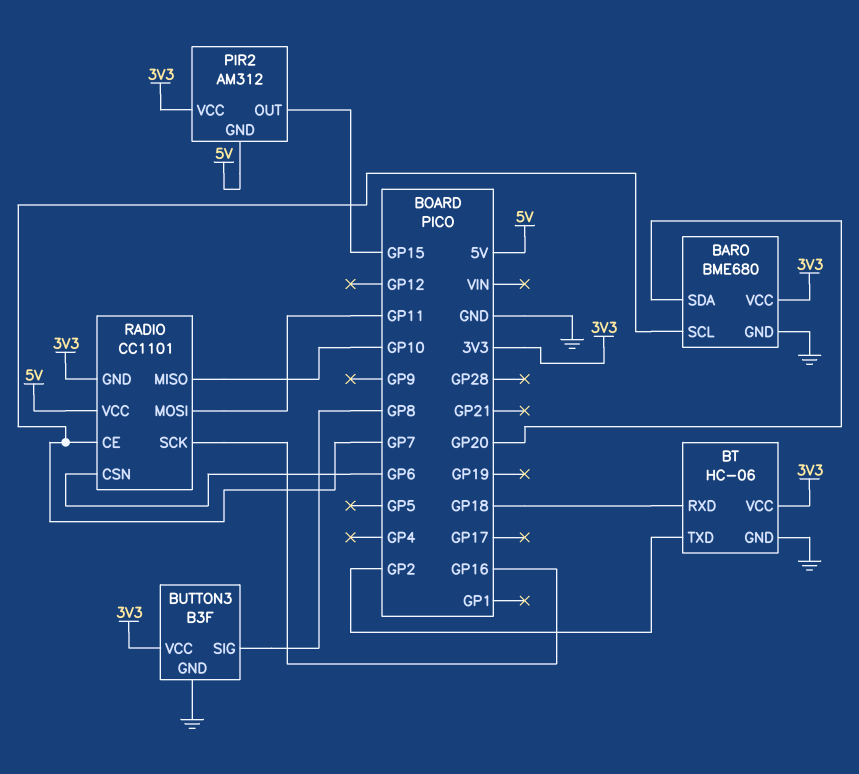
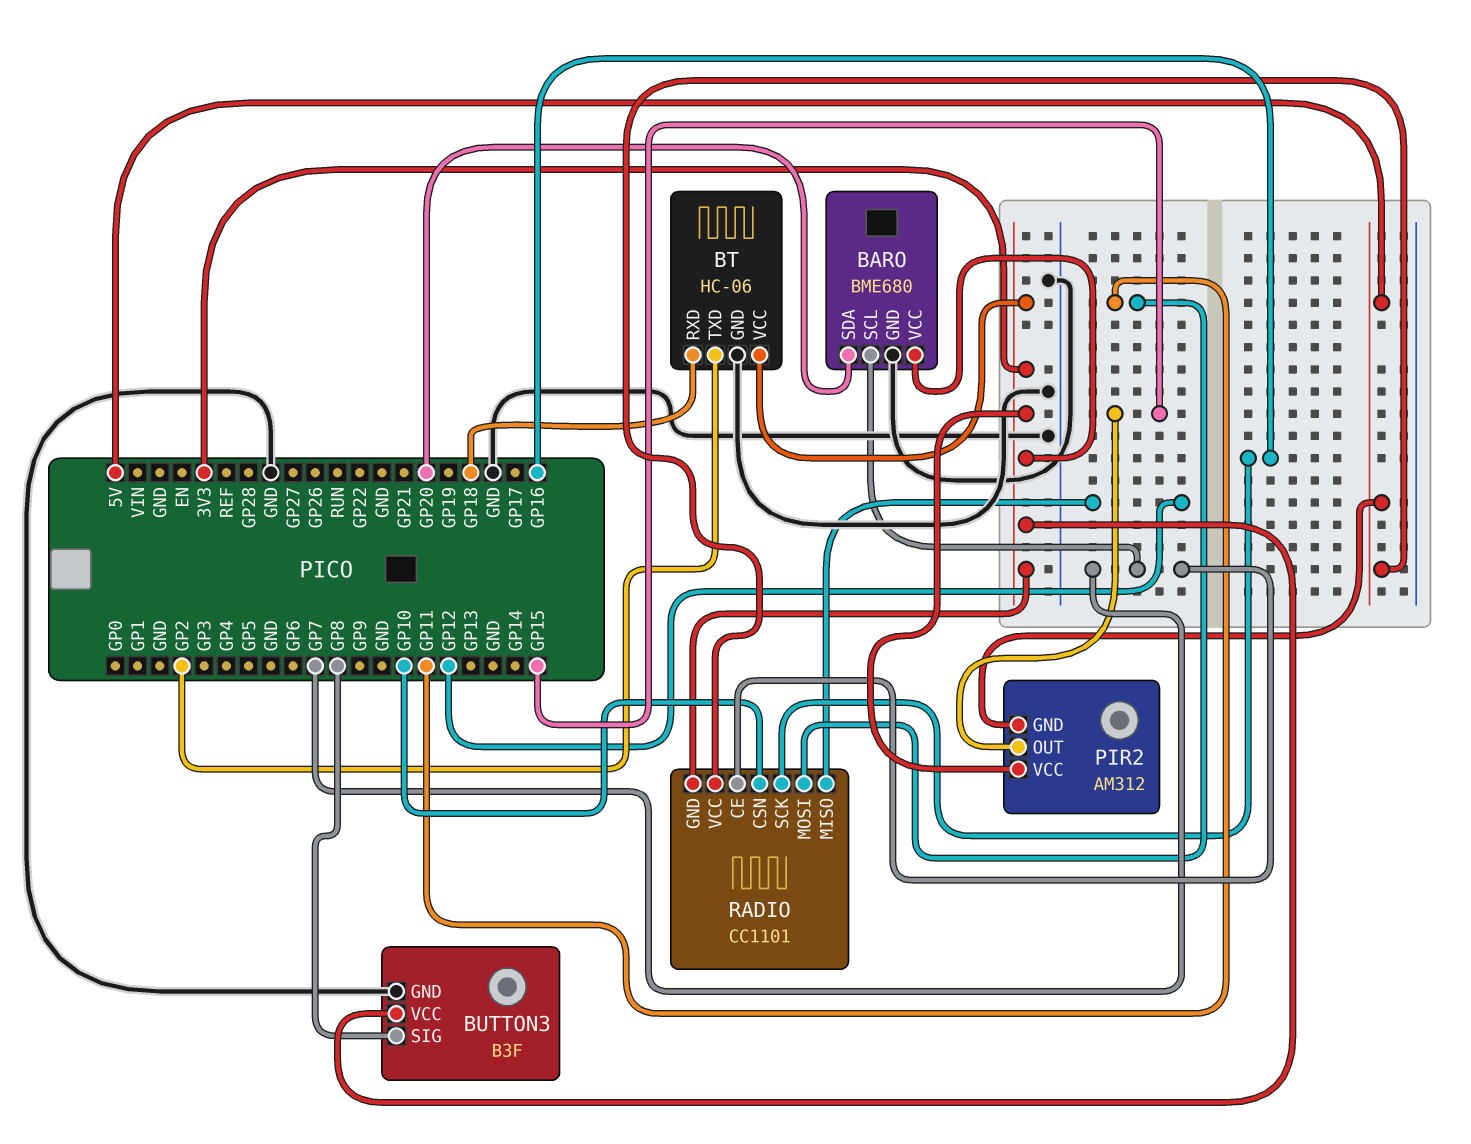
RADIO pin CSN: GP6 -> GP10
RADIO pin MISO: GP10 -> GP12

